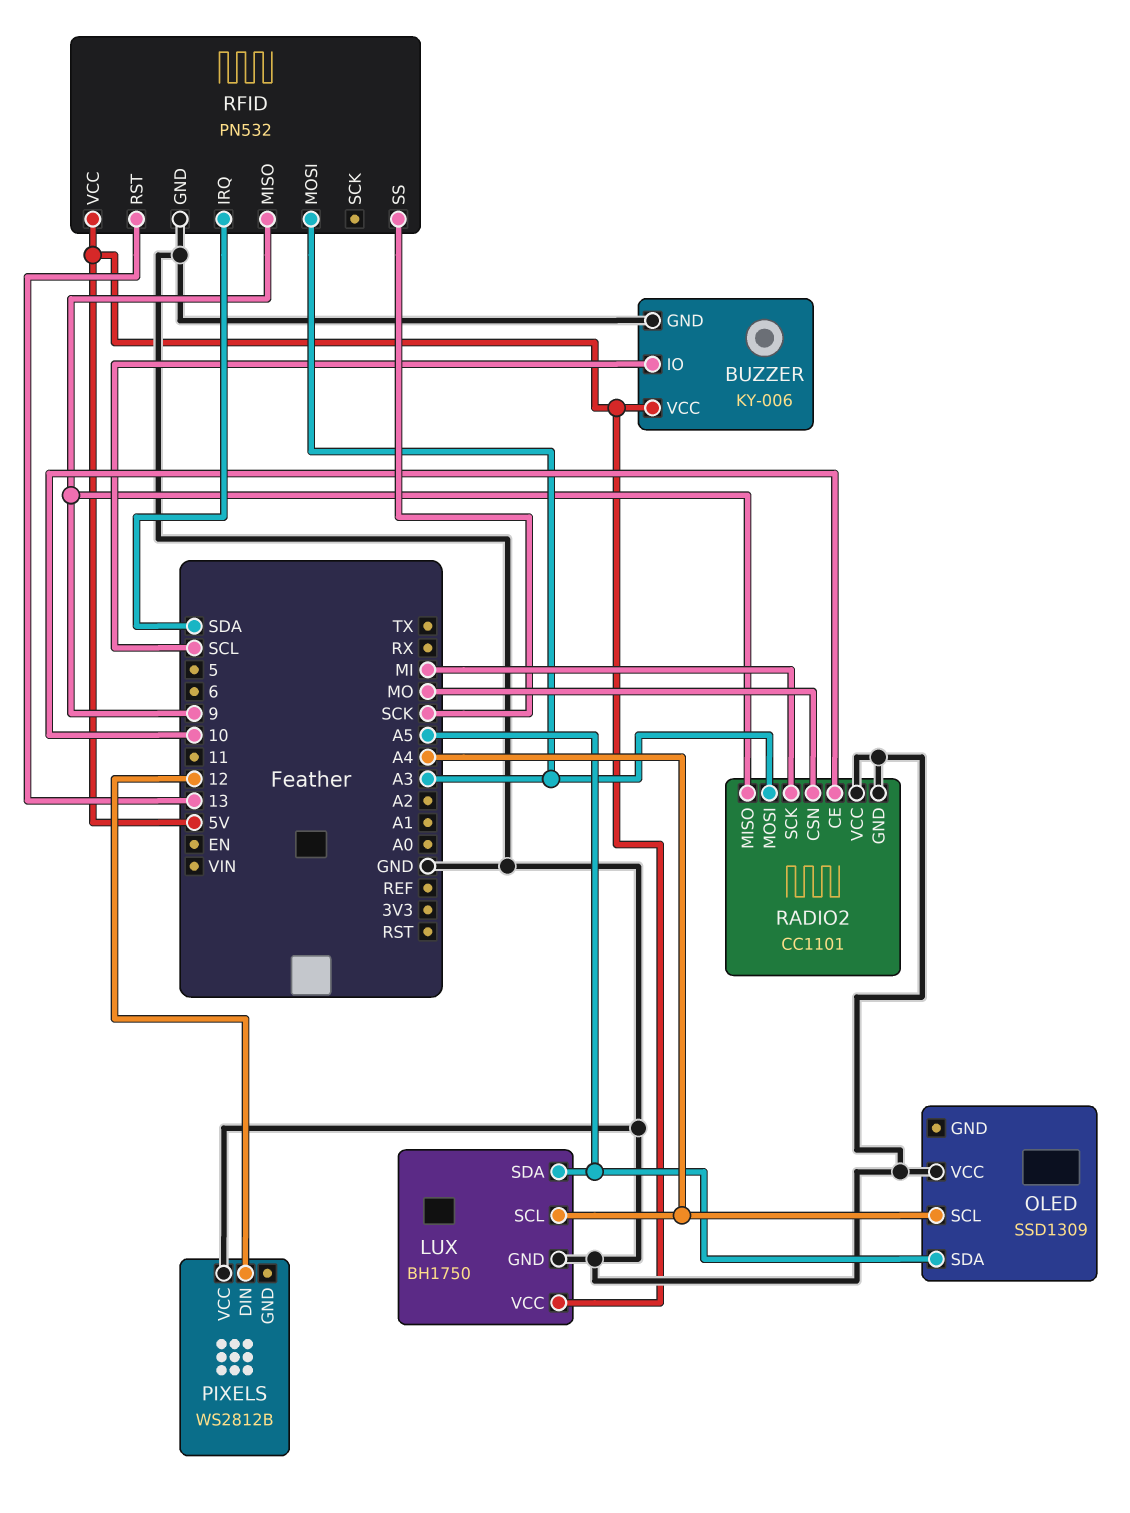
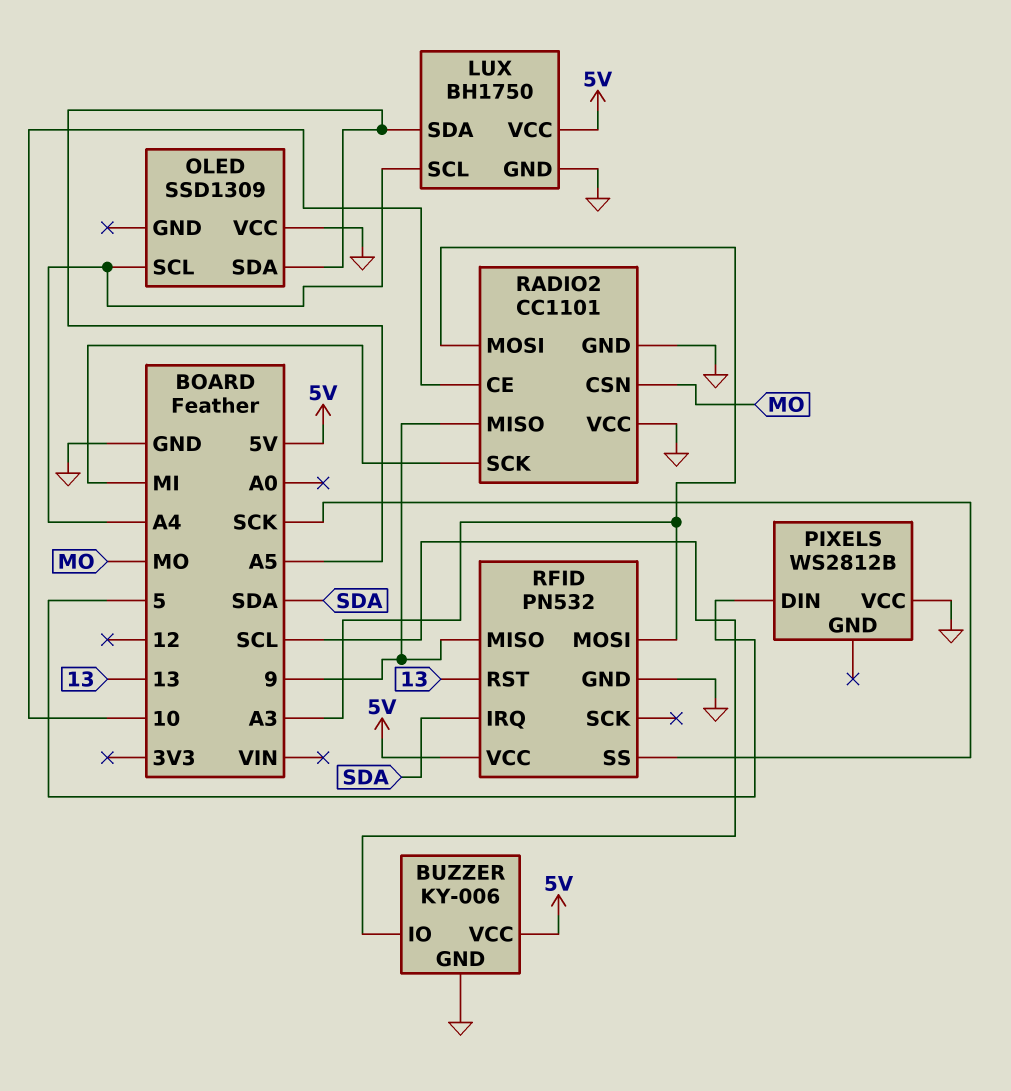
PIXELS pin DIN: 12 -> 5

